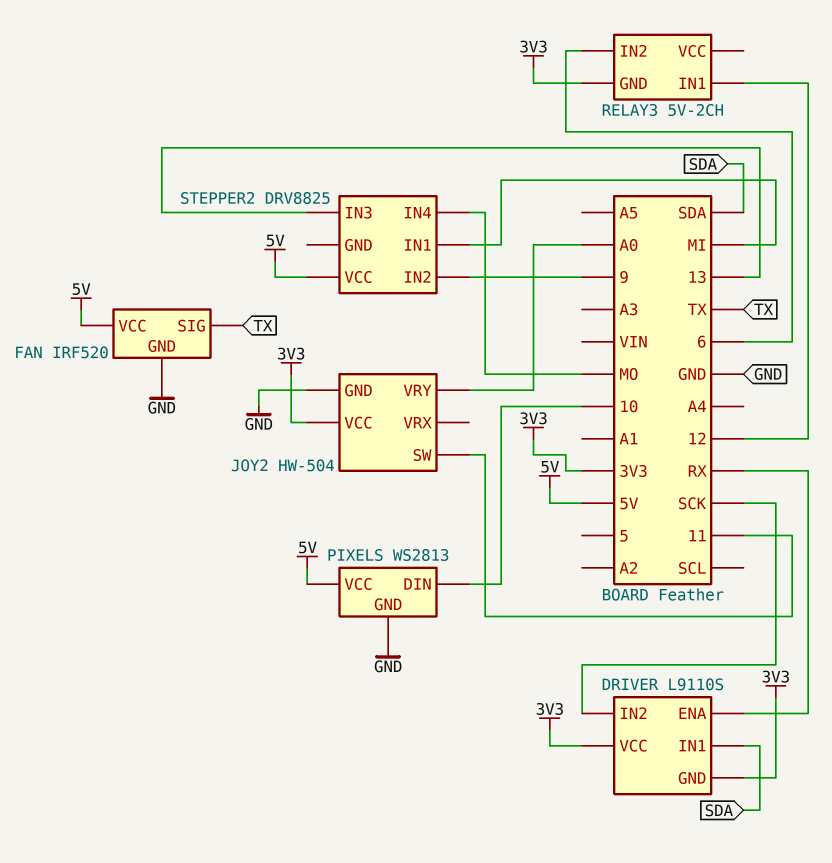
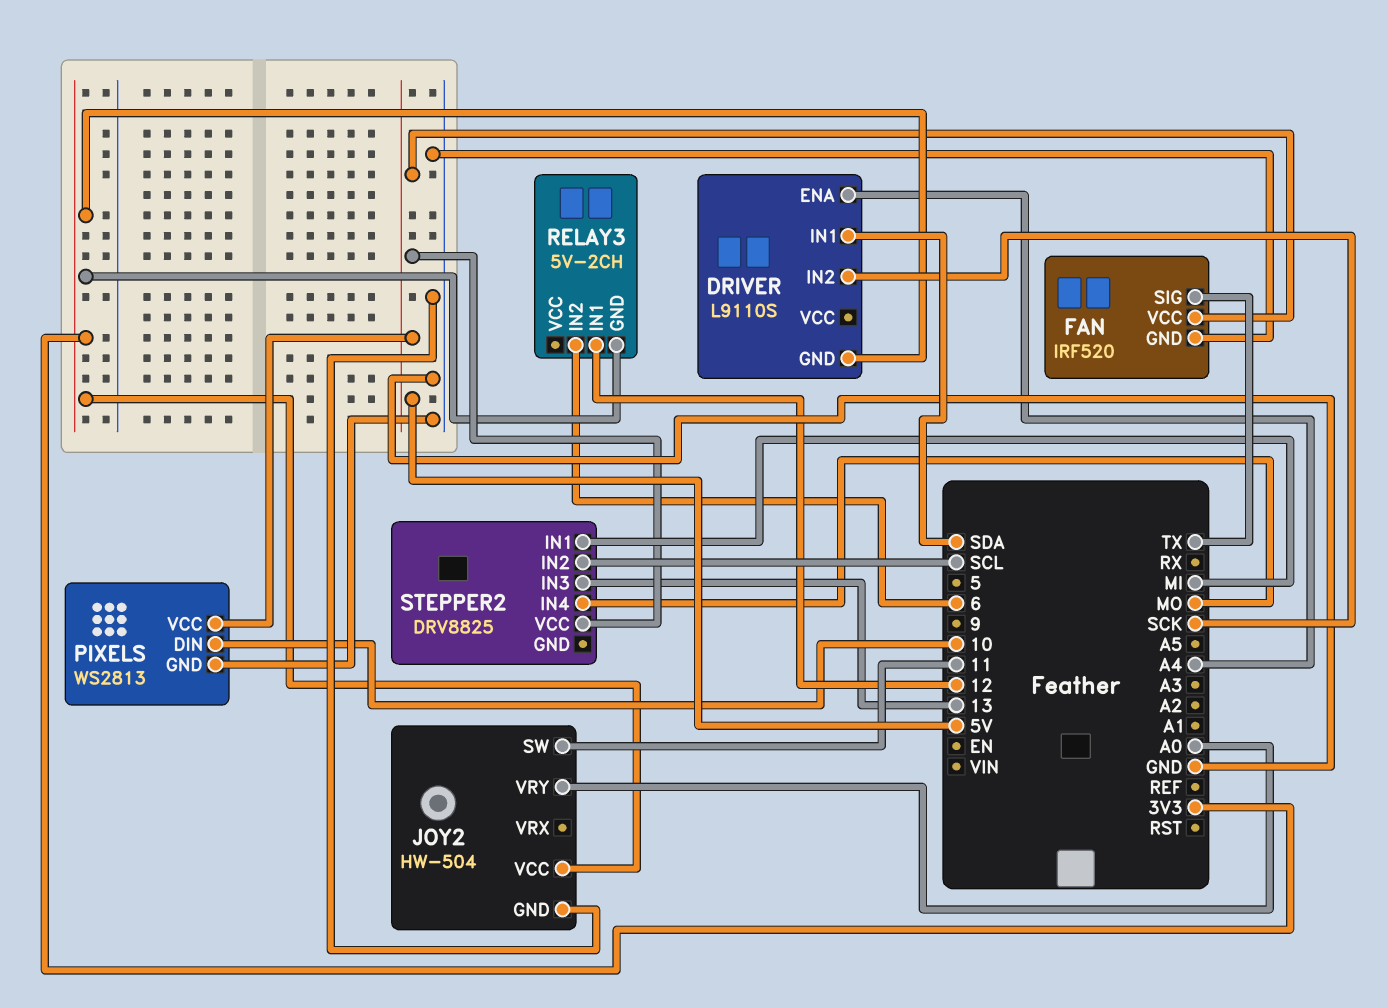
DRIVER pin ENA: RX -> A4
DRIVER pin VCC: 3V3 -> none
STEPPER2 pin IN2: 9 -> SCL

